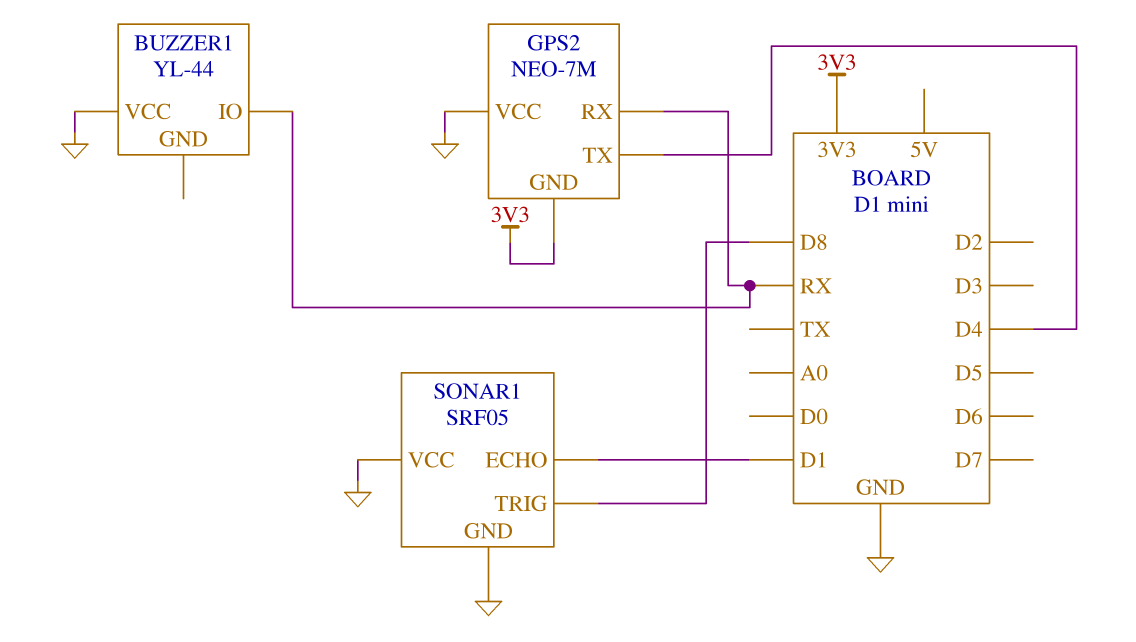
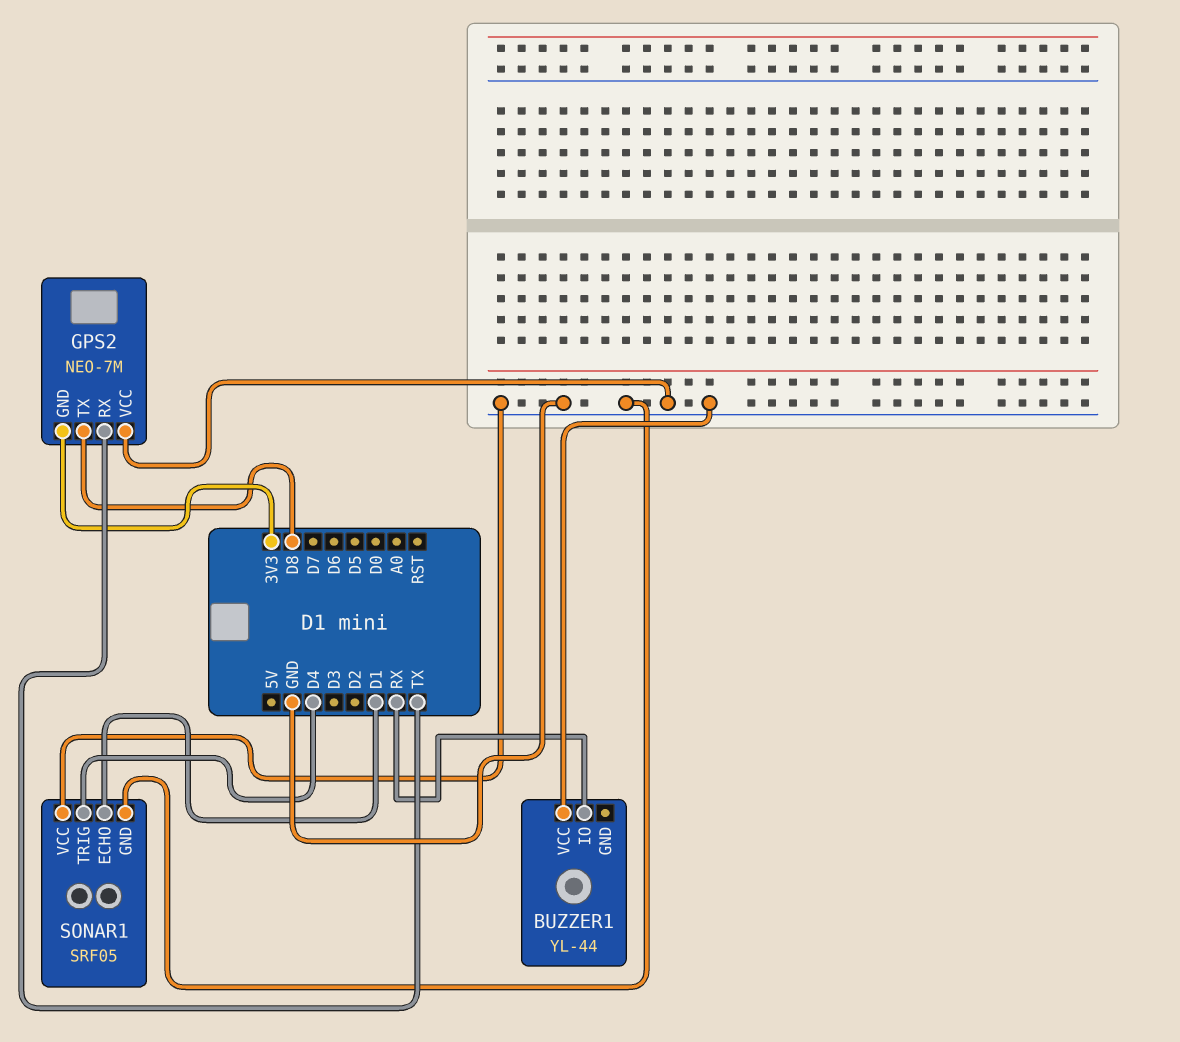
GPS2 pin RX: RX -> TX
GPS2 pin TX: D4 -> D8
SONAR1 pin TRIG: D8 -> D4

